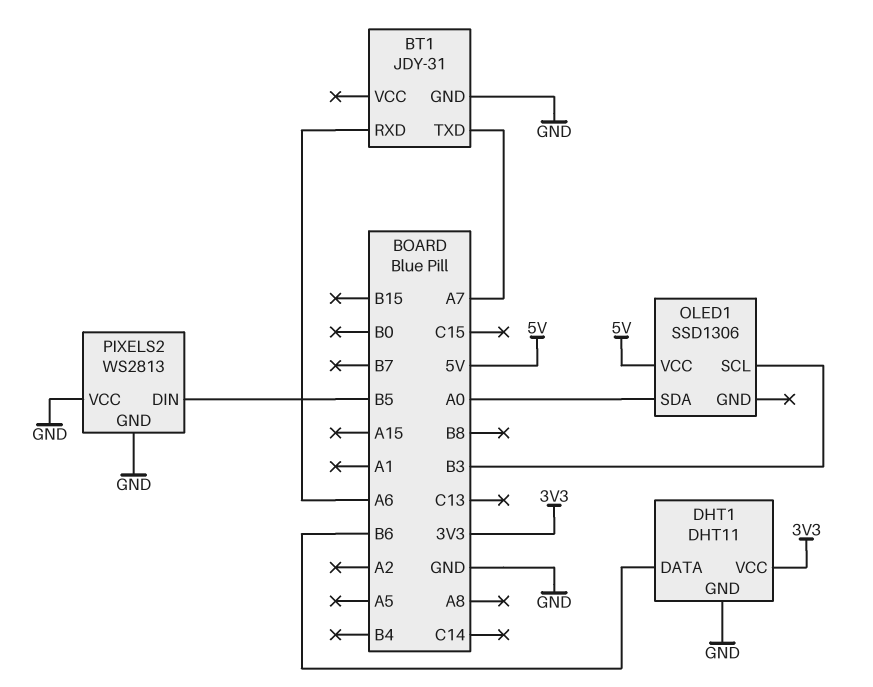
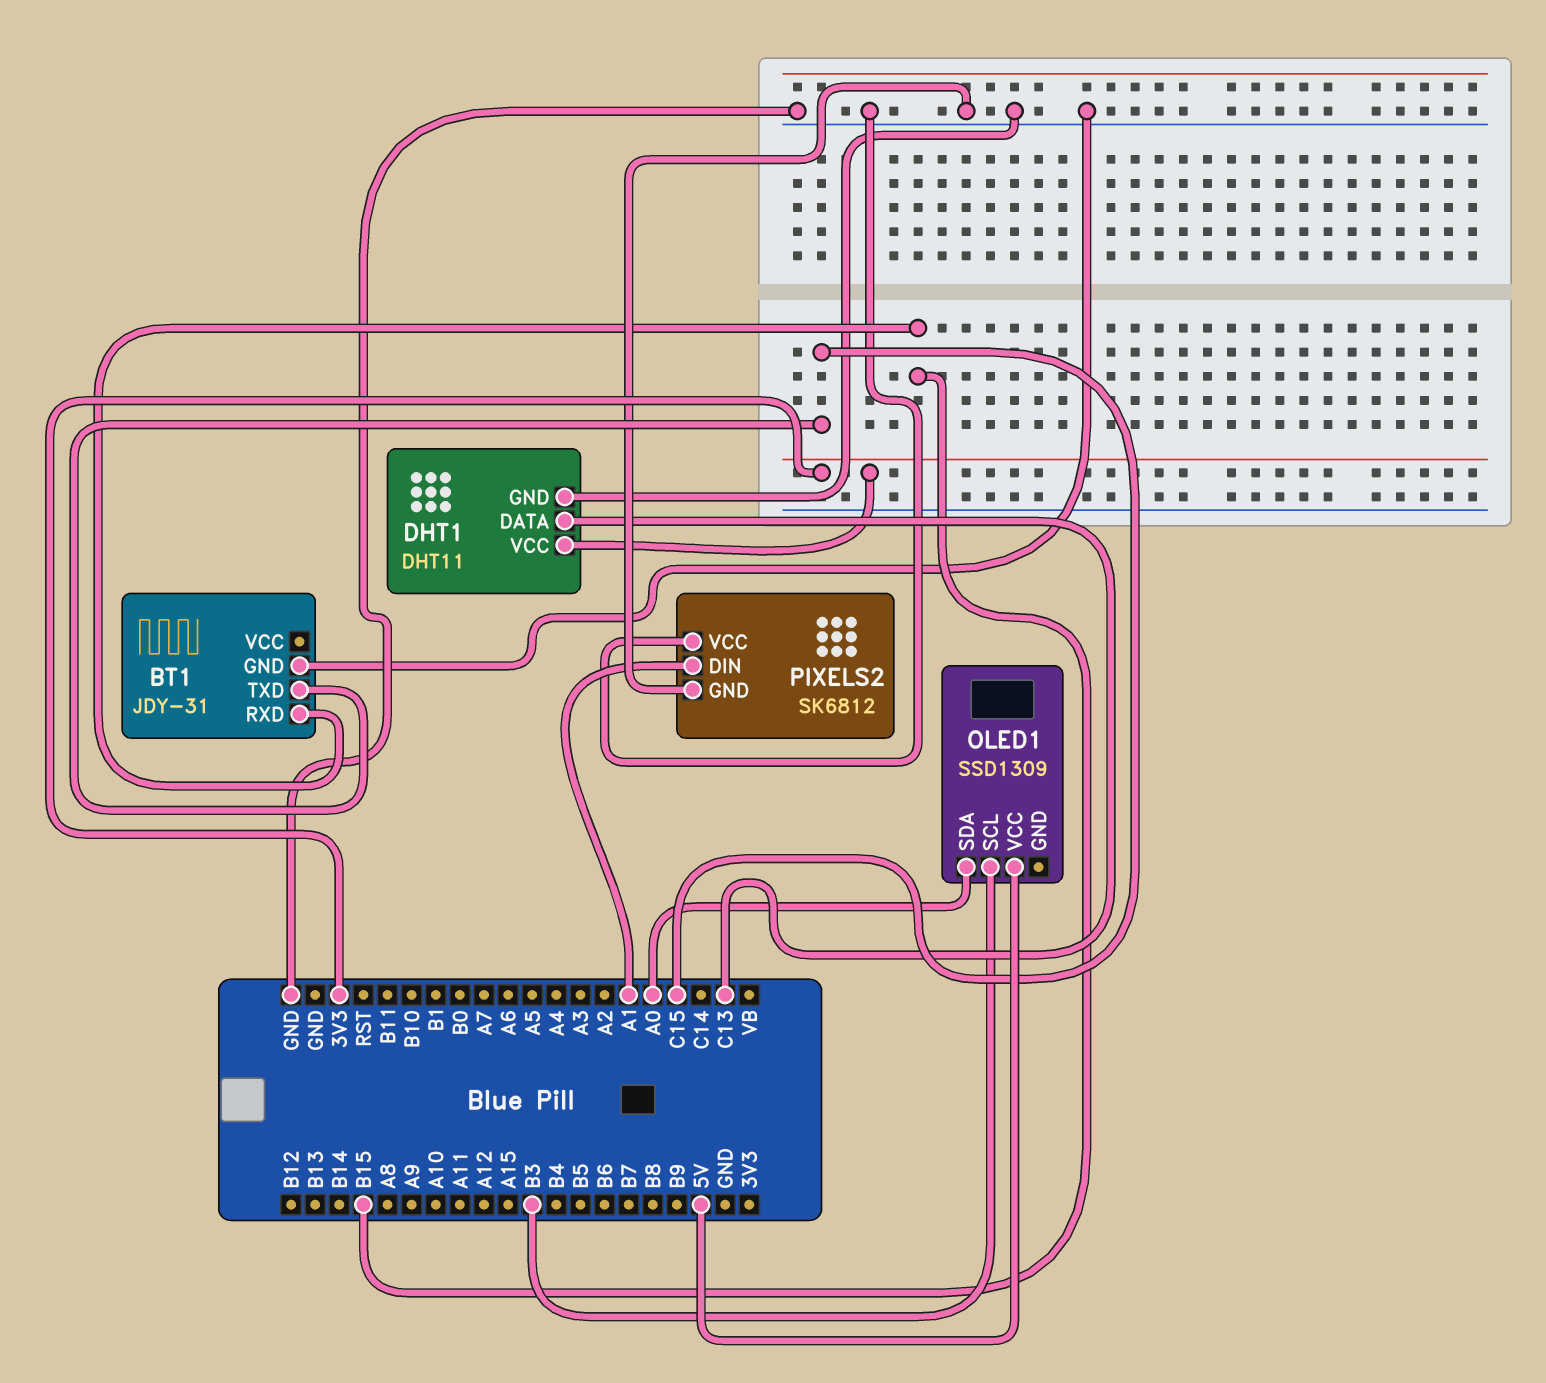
BT1 pin RXD: A6 -> B15
BT1 pin TXD: A7 -> C15
DHT1 pin DATA: B6 -> C13
OLED1: SSD1306 -> SSD1309
PIXELS2: WS2813 -> SK6812
PIXELS2 pin DIN: B5 -> A1

